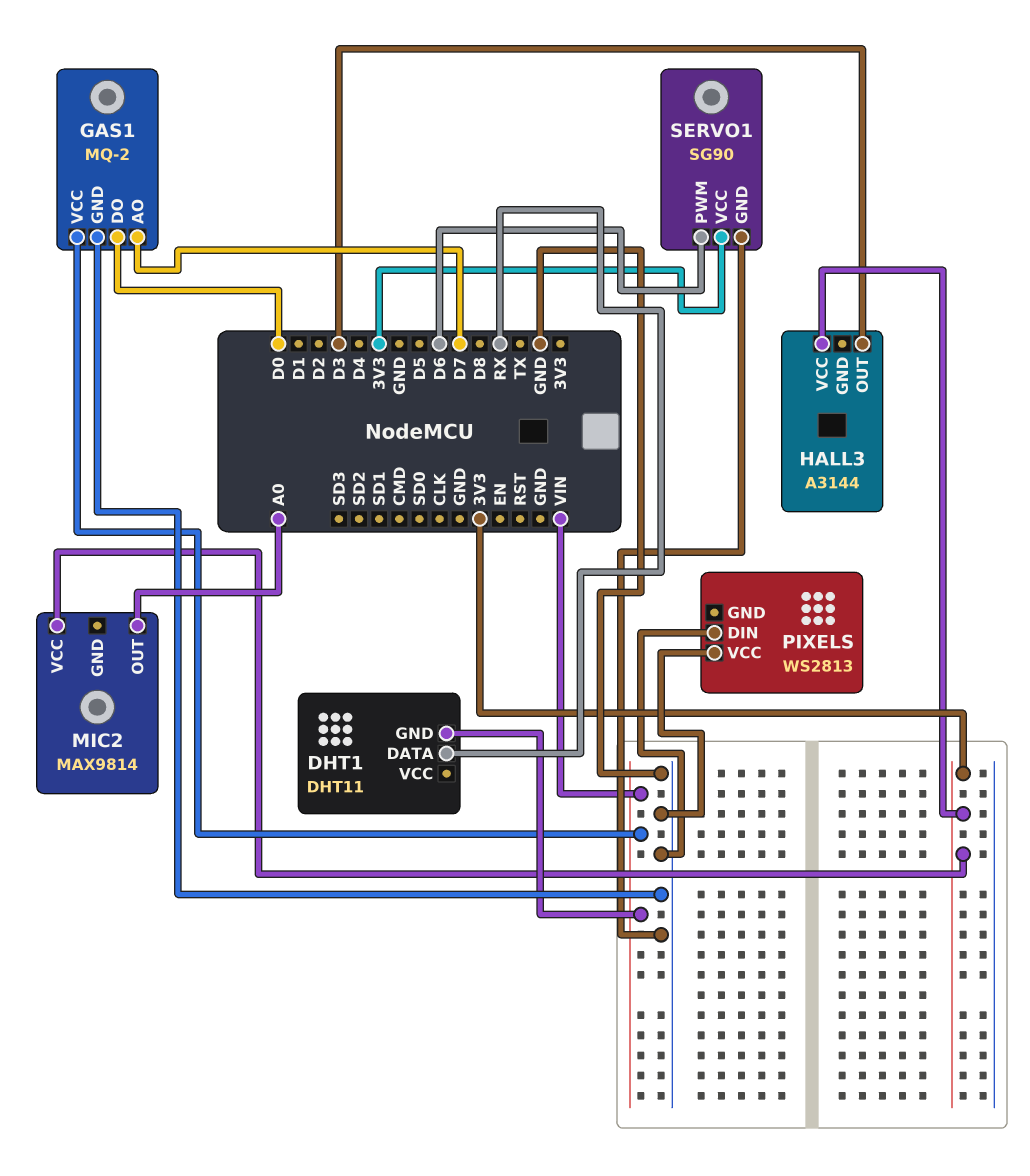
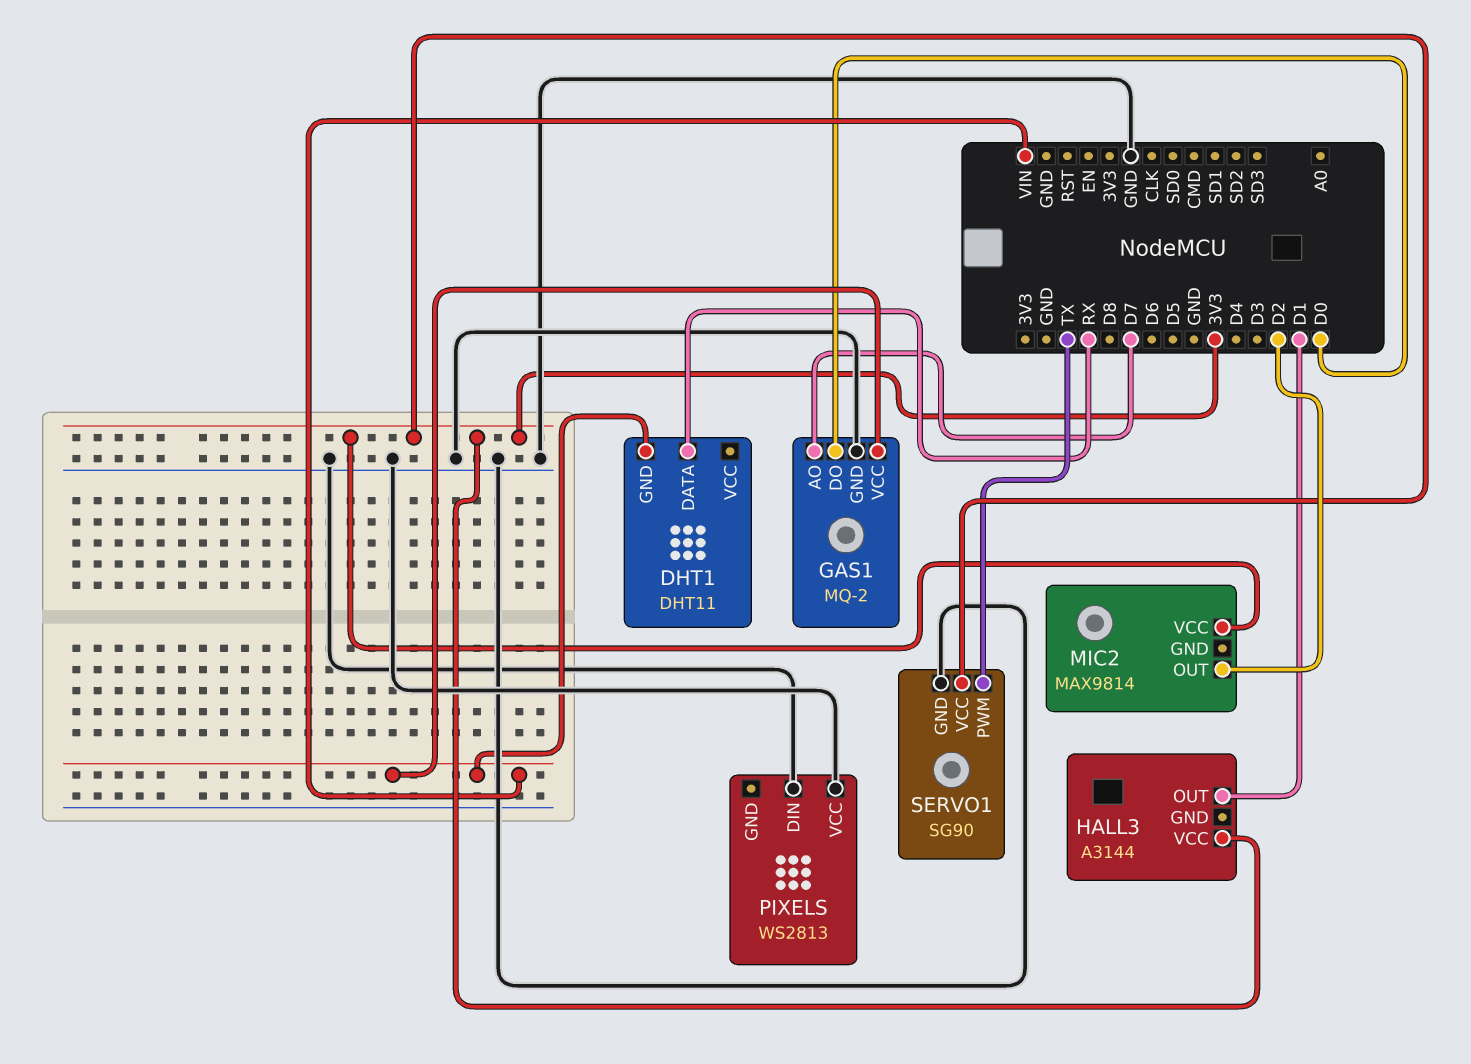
HALL3 pin OUT: D3 -> D1
MIC2 pin OUT: A0 -> D2
SERVO1 pin PWM: D6 -> TX

